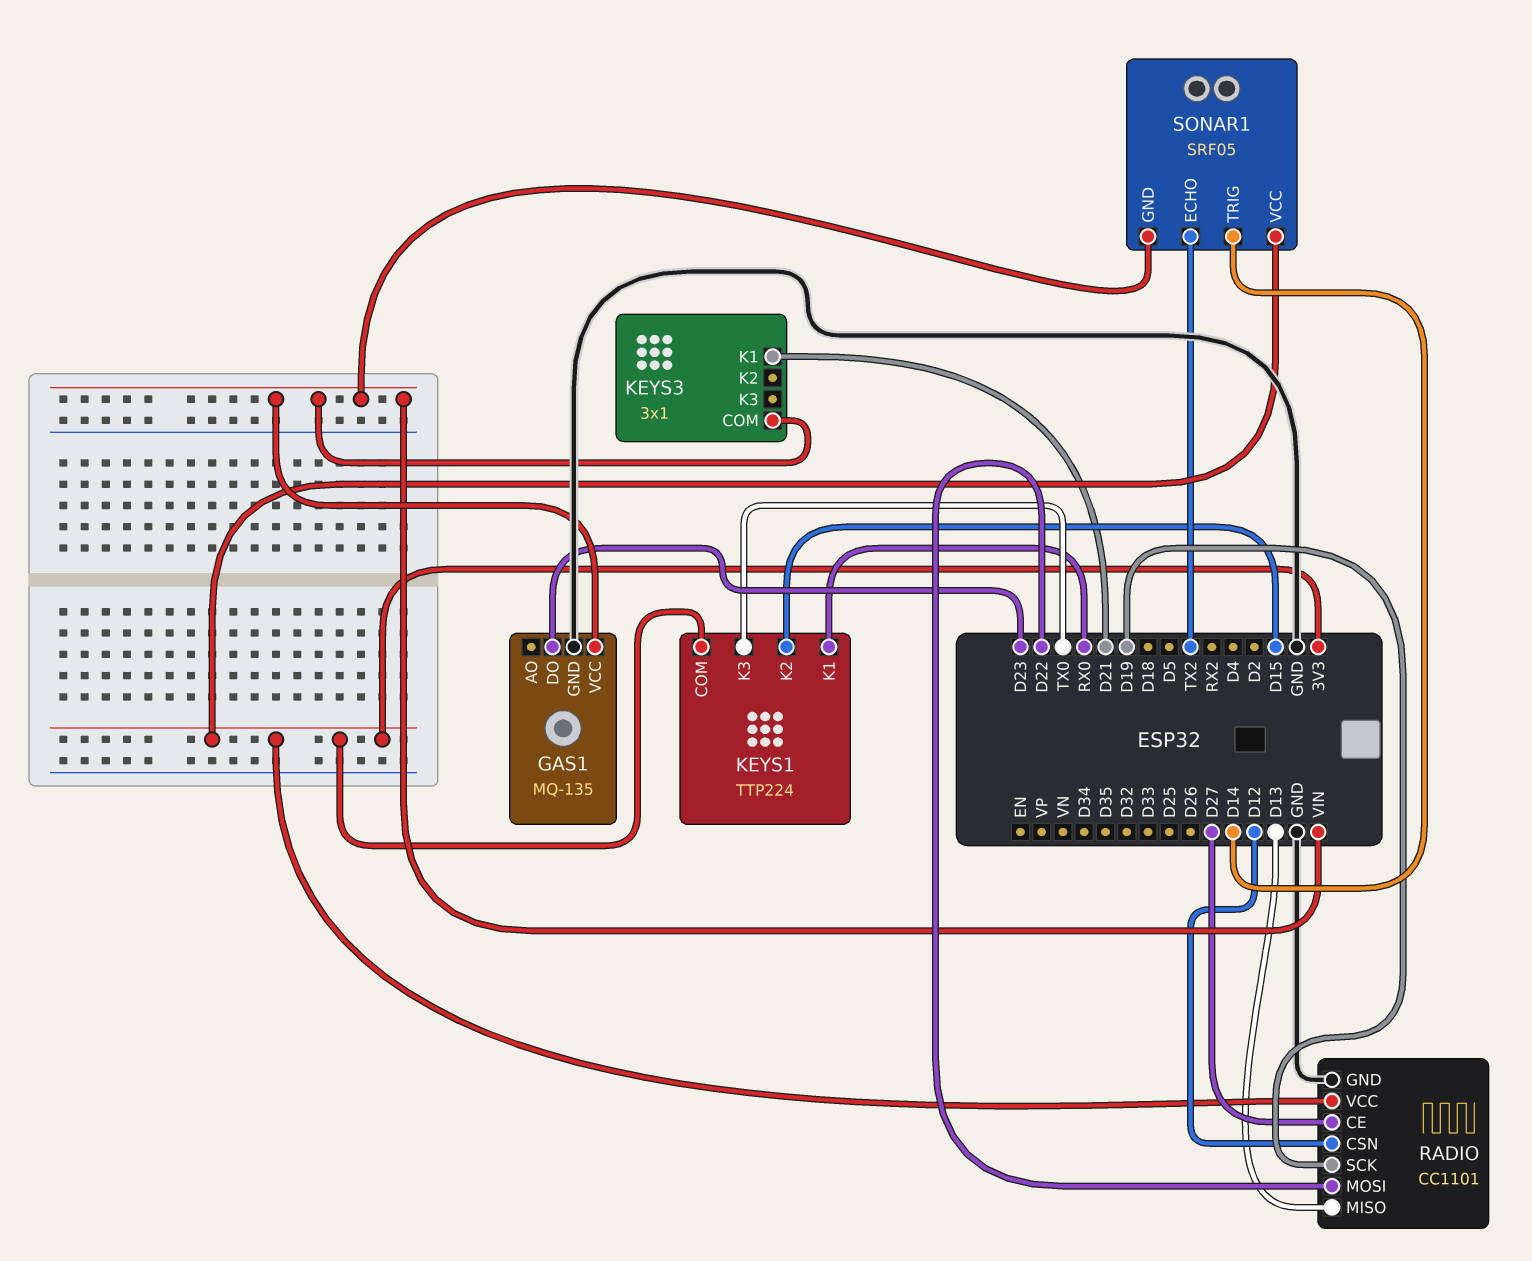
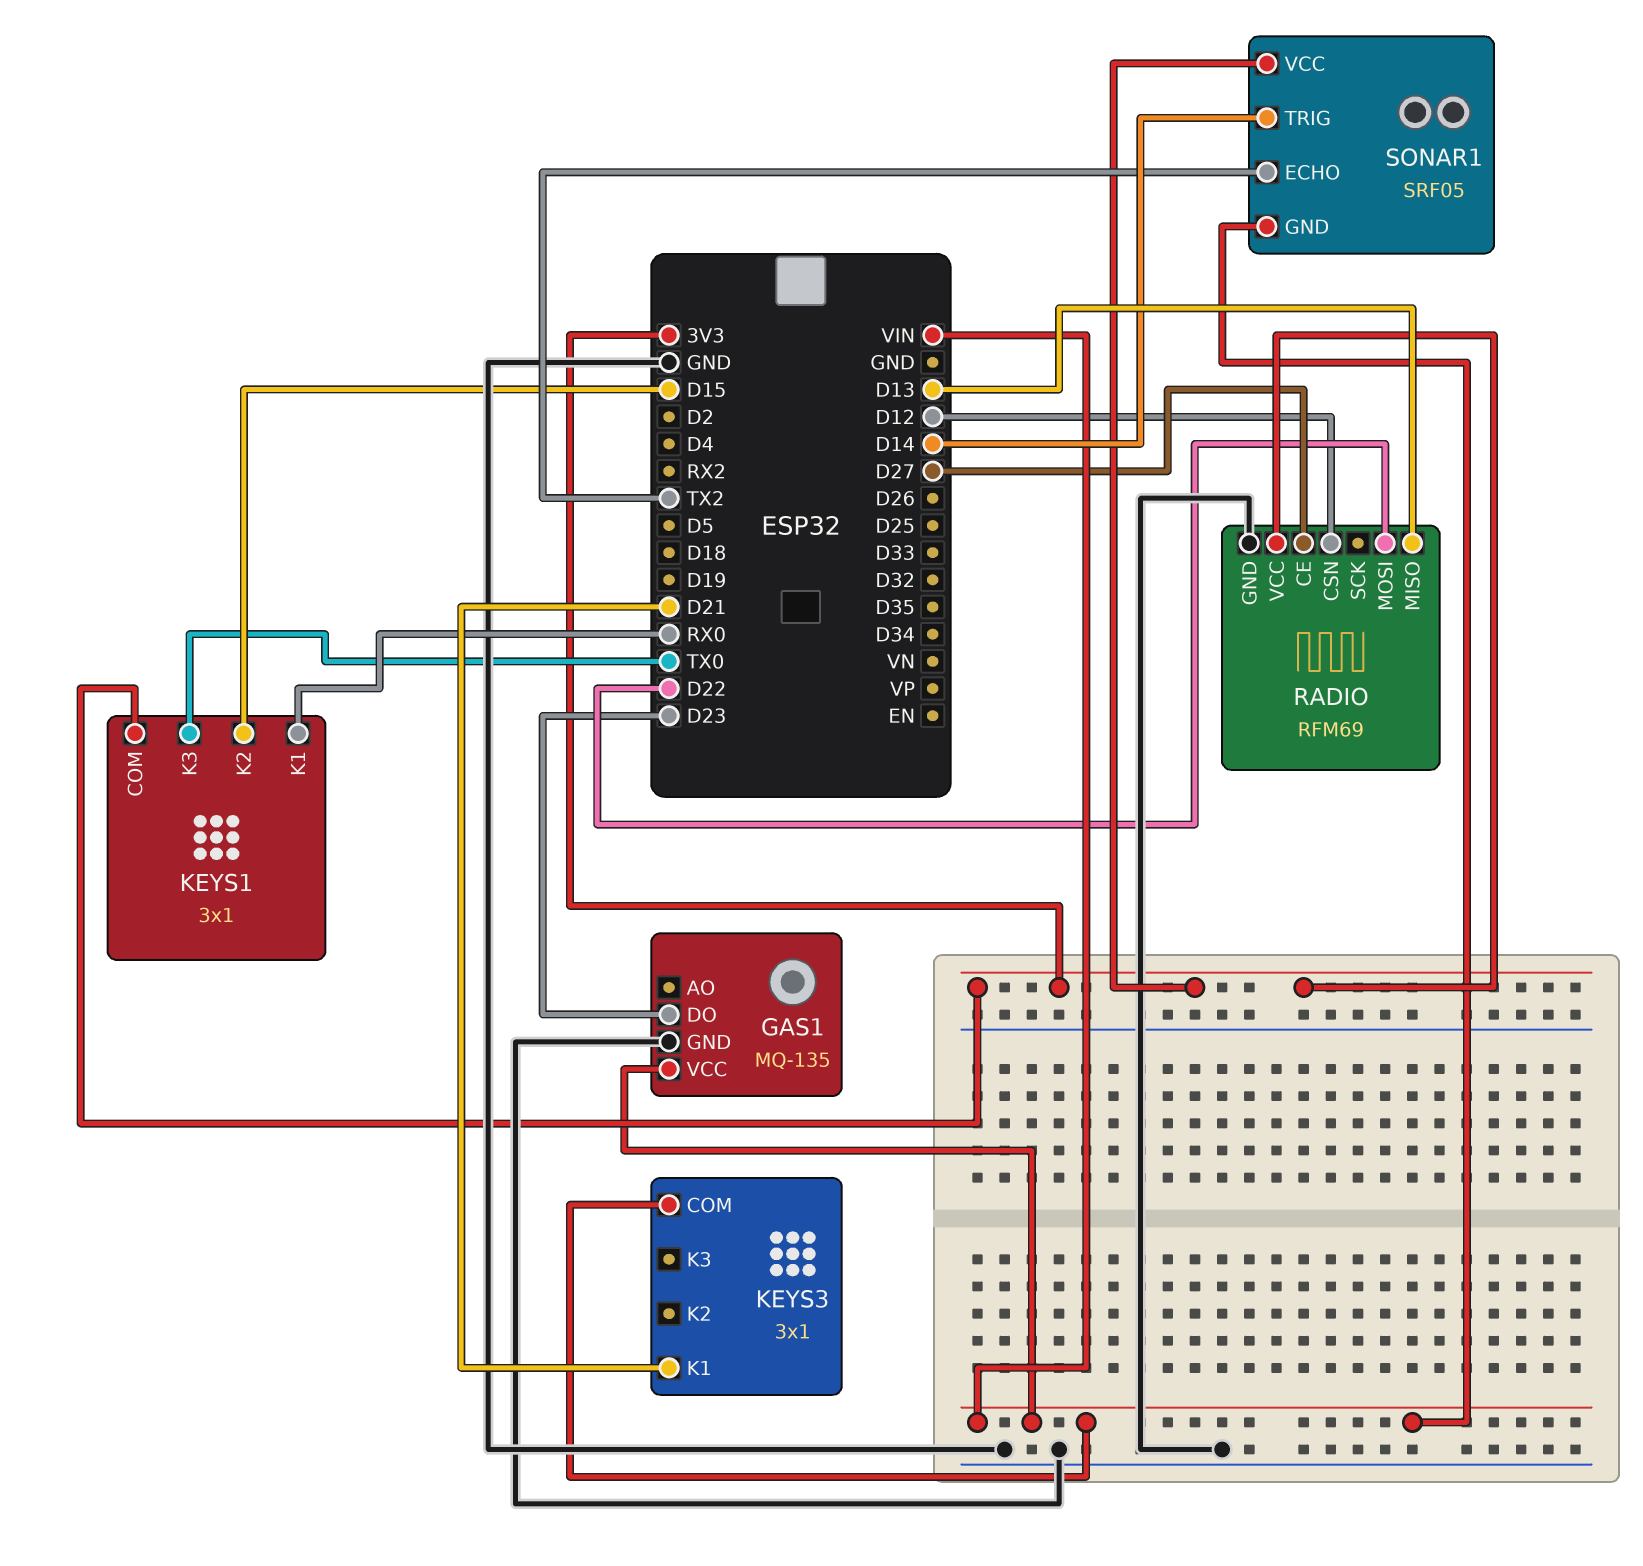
KEYS1: TTP224 -> 3x1
RADIO: CC1101 -> RFM69
RADIO pin SCK: D19 -> none

